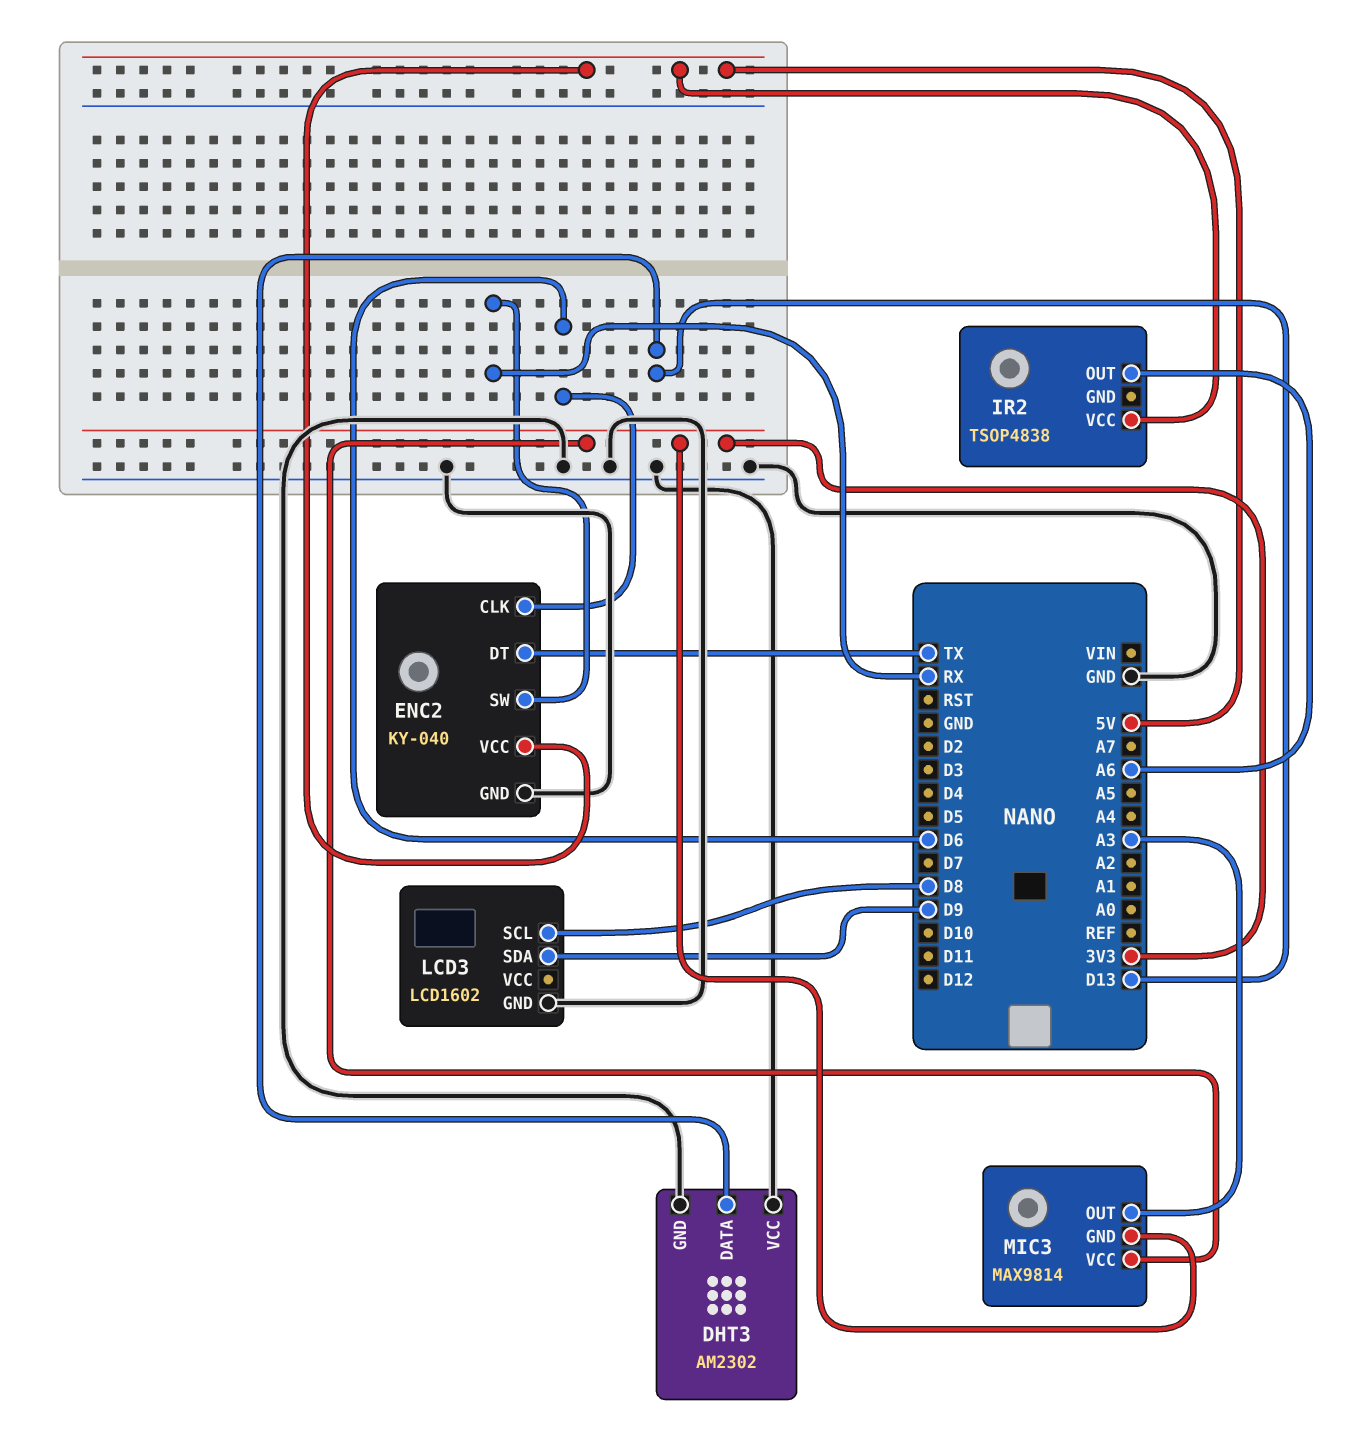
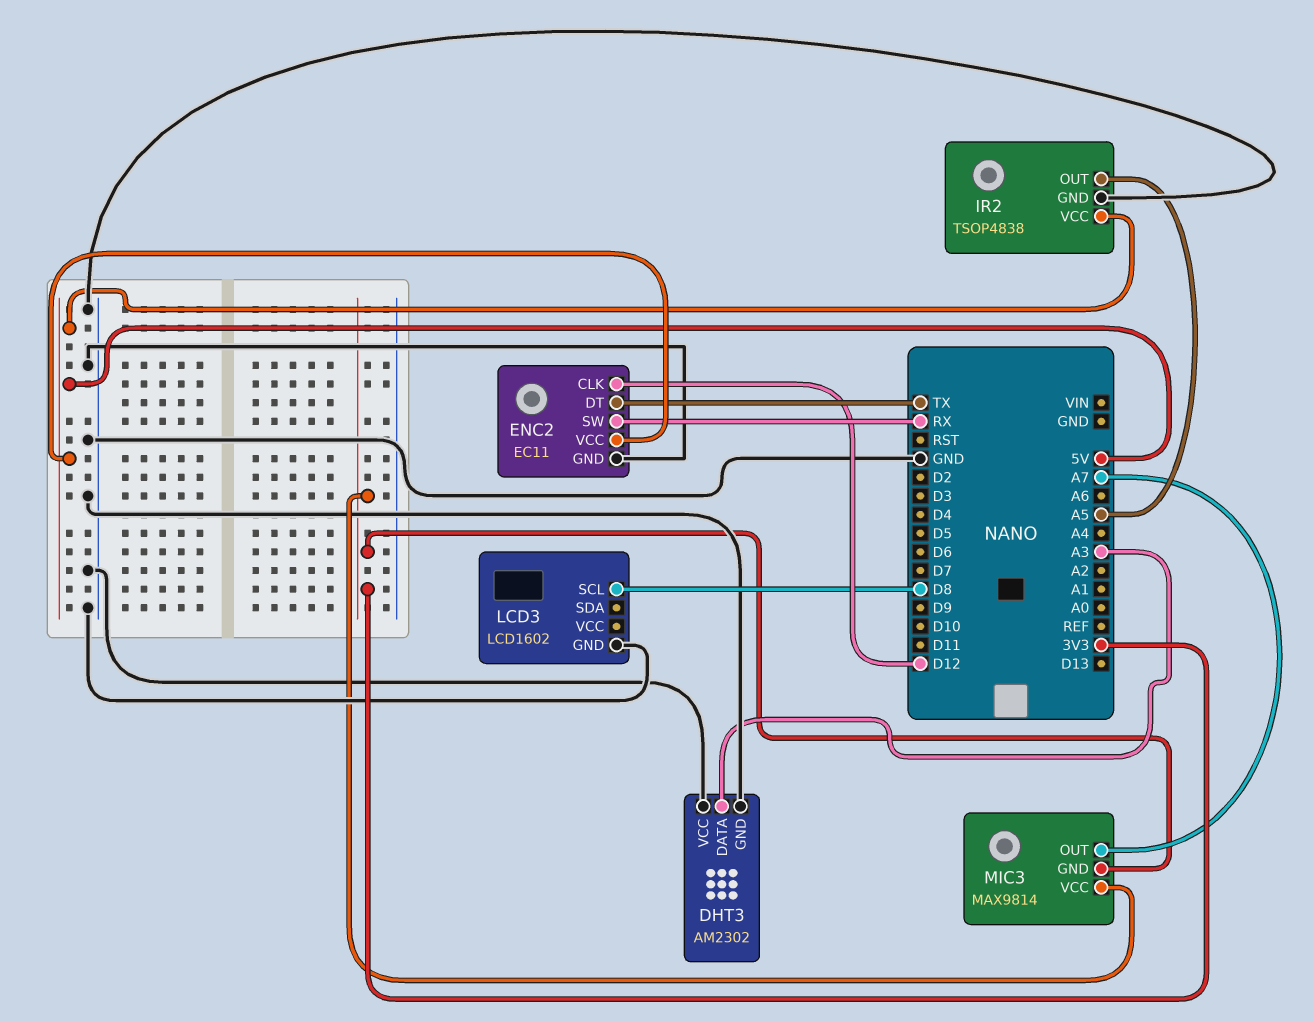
DHT3 pin DATA: D13 -> A3
ENC2: KY-040 -> EC11
ENC2 pin CLK: D6 -> D12
IR2 pin GND: none -> GND
IR2 pin OUT: A6 -> A5
LCD3 pin SDA: D9 -> none
MIC3 pin OUT: A3 -> A7

